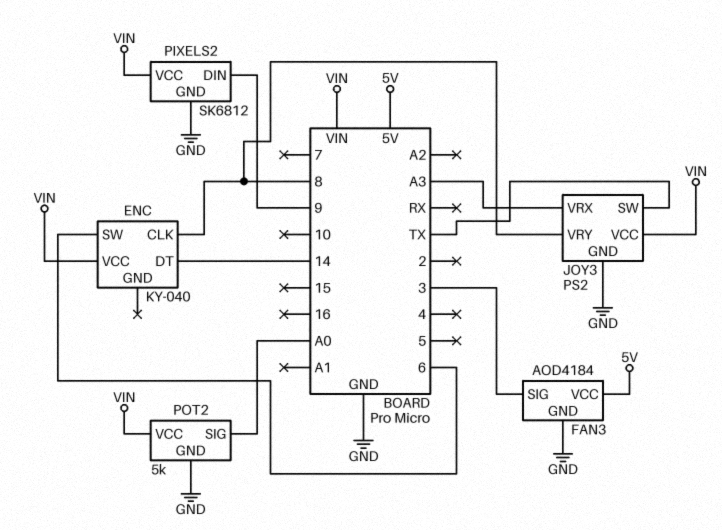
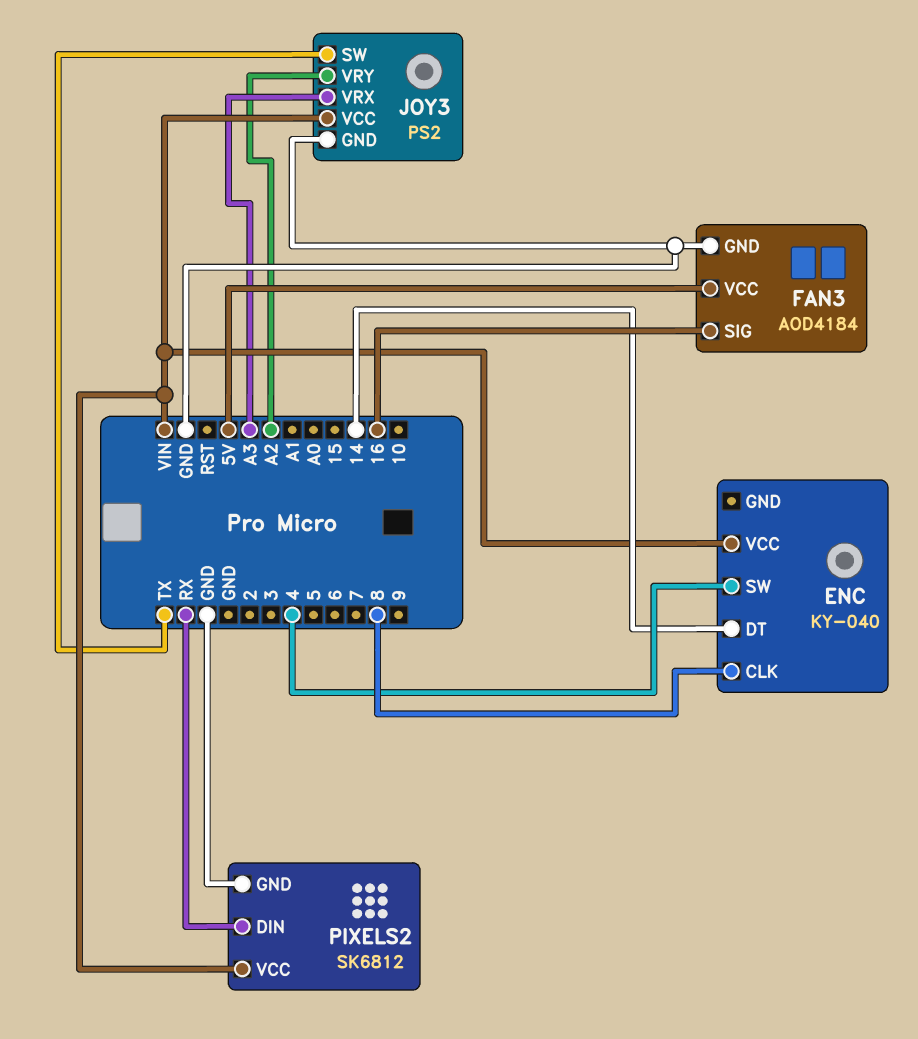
ENC pin SW: 6 -> 4
FAN3 pin SIG: 3 -> 16
JOY3 pin VRY: 8 -> A2
PIXELS2 pin DIN: 9 -> RX
POT2: 5k -> none
POT2 pin GND: GND -> none
POT2 pin SIG: A0 -> none
POT2 pin VCC: VIN -> none

